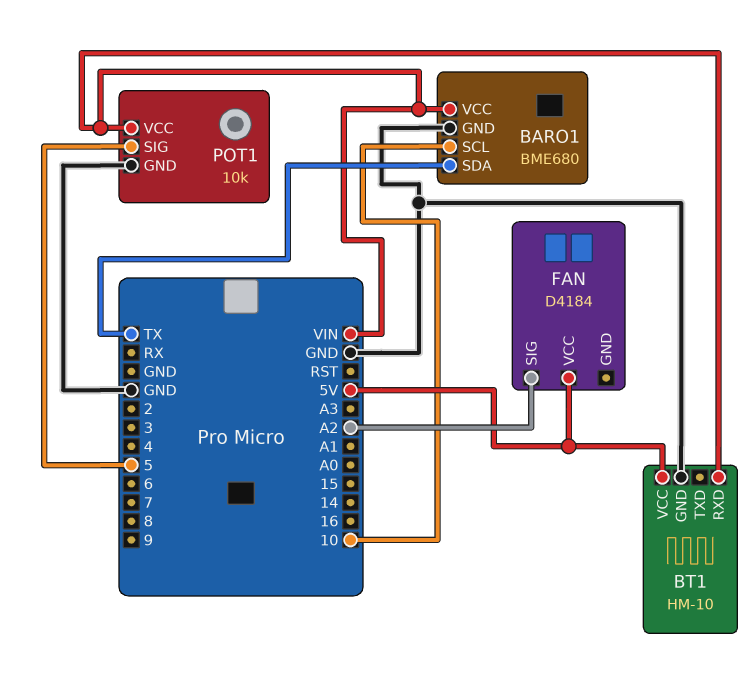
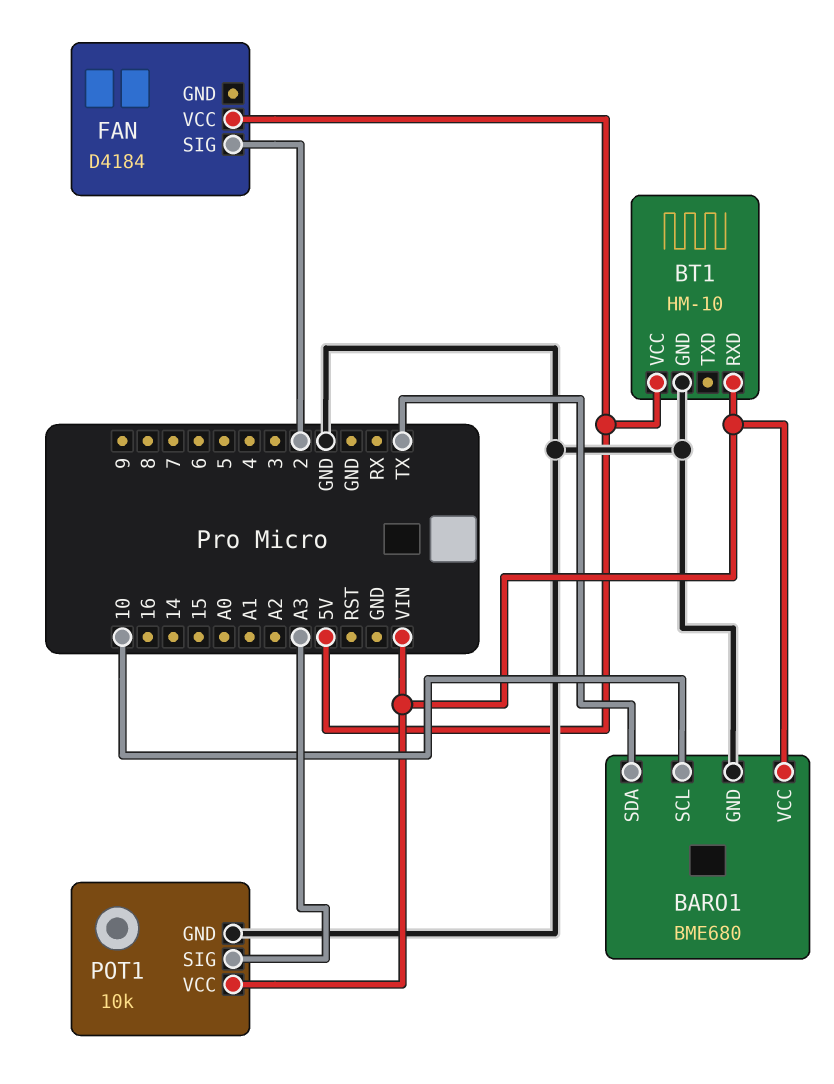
FAN pin SIG: A2 -> 2
POT1 pin SIG: 5 -> A3

